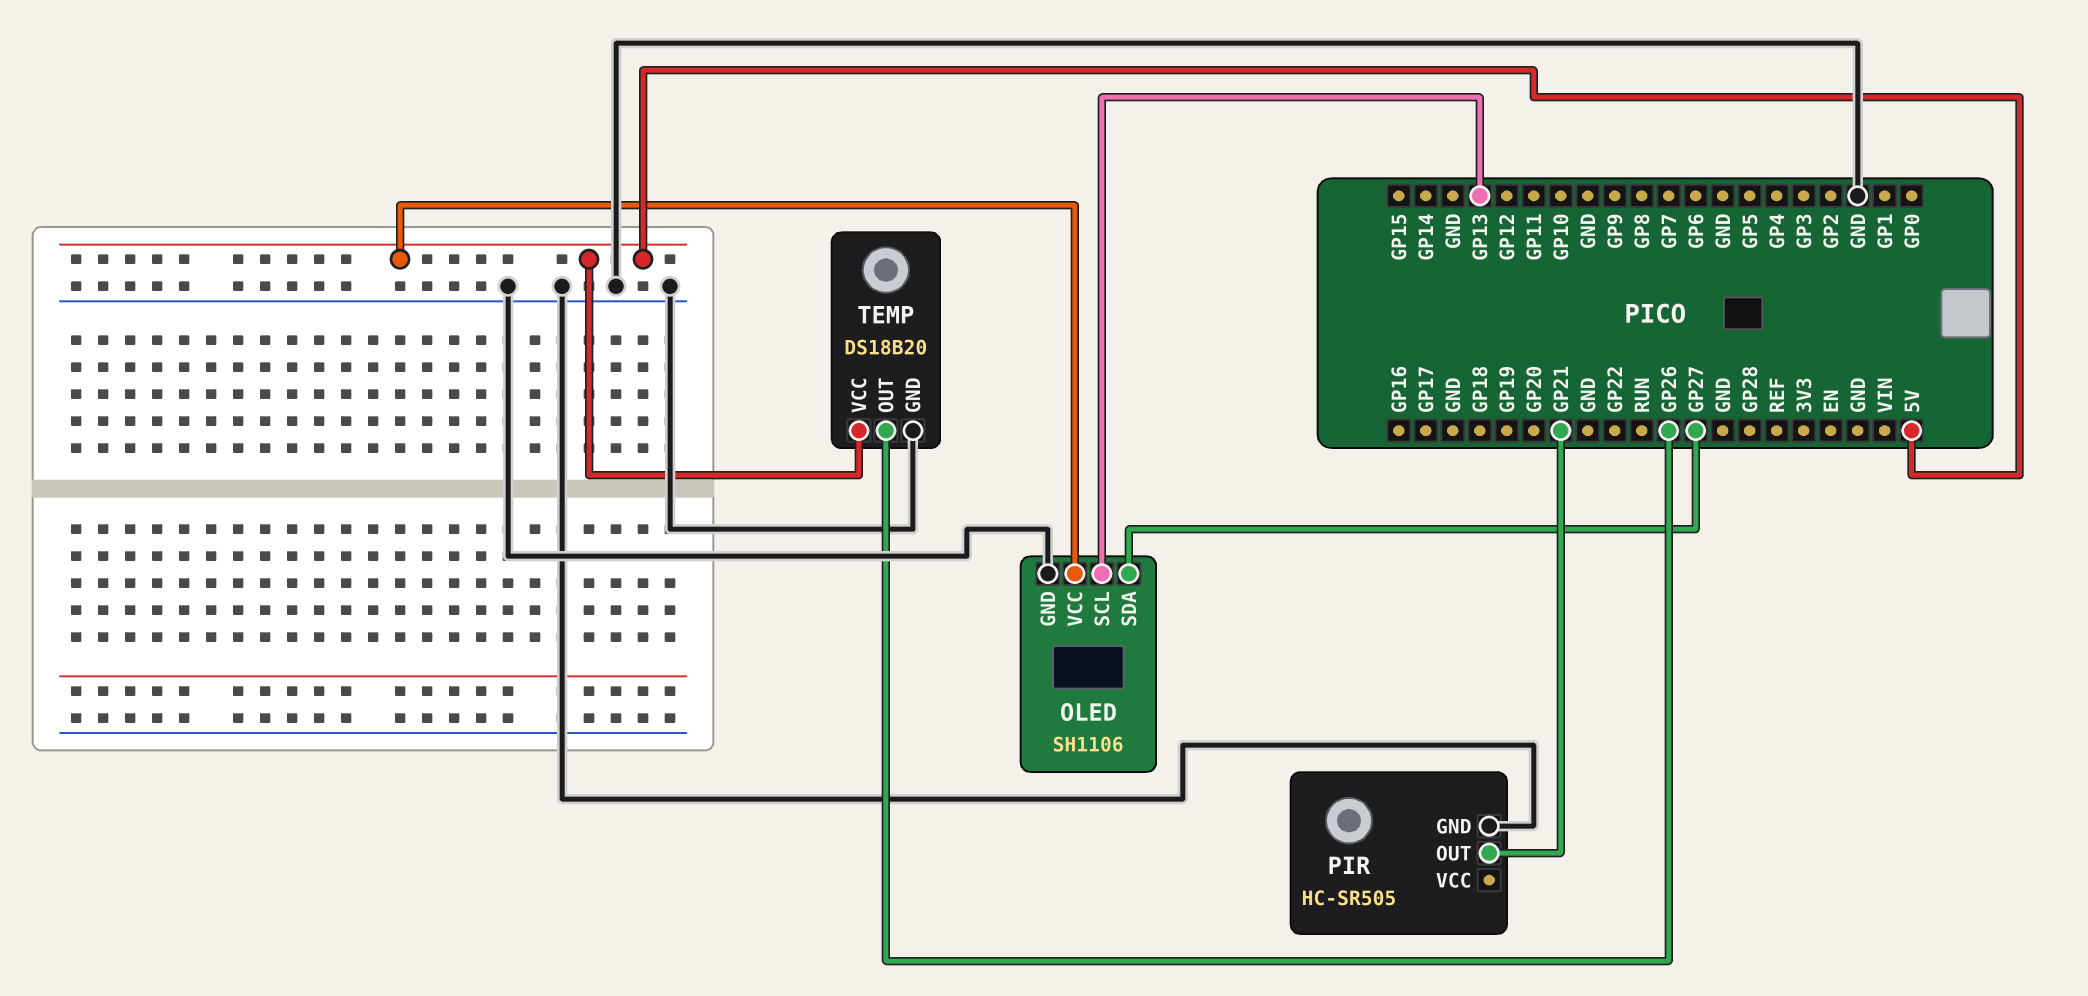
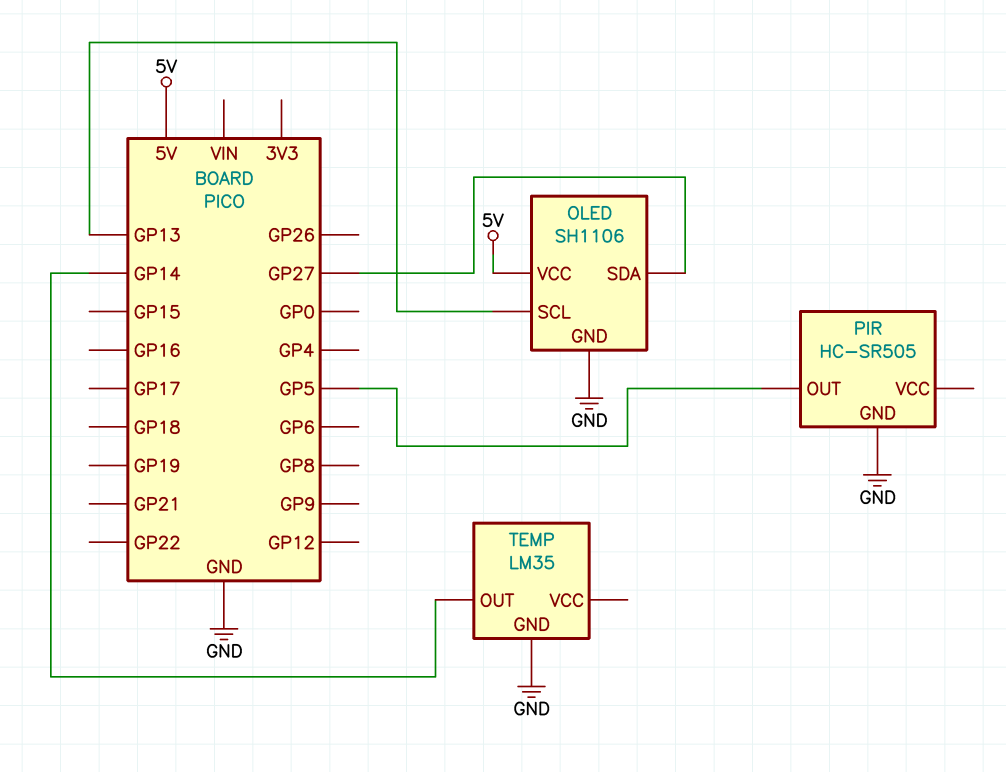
PIR pin OUT: GP21 -> GP5
TEMP: DS18B20 -> LM35
TEMP pin OUT: GP26 -> GP14
TEMP pin VCC: 5V -> none

